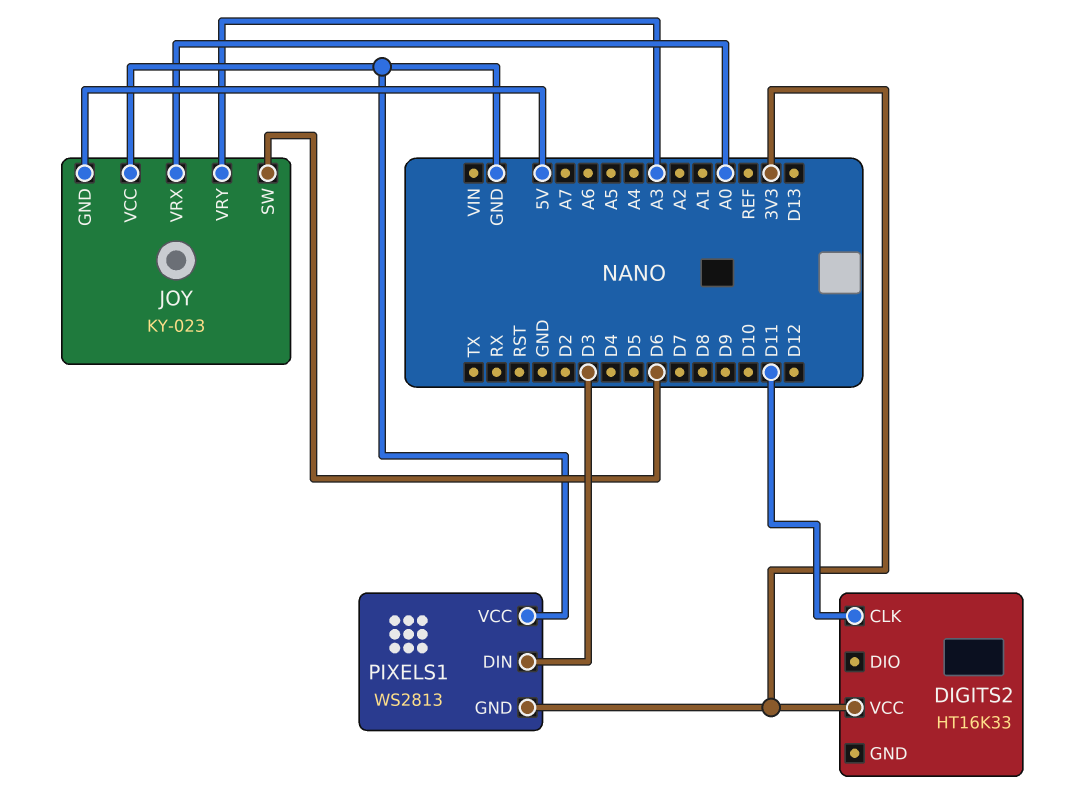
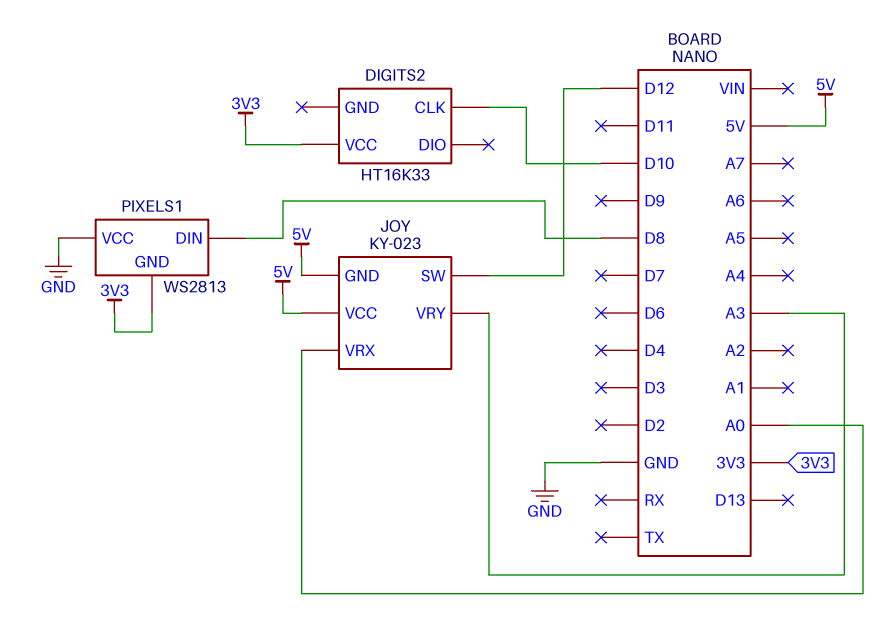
DIGITS2 pin CLK: D11 -> D10
JOY pin SW: D6 -> D12
JOY pin VCC: GND -> 5V
PIXELS1 pin DIN: D3 -> D8

